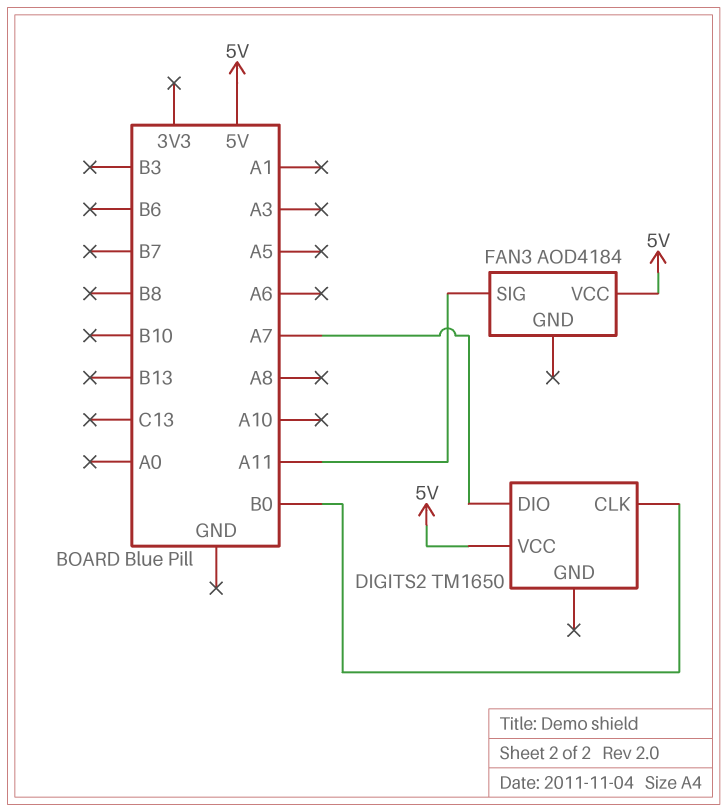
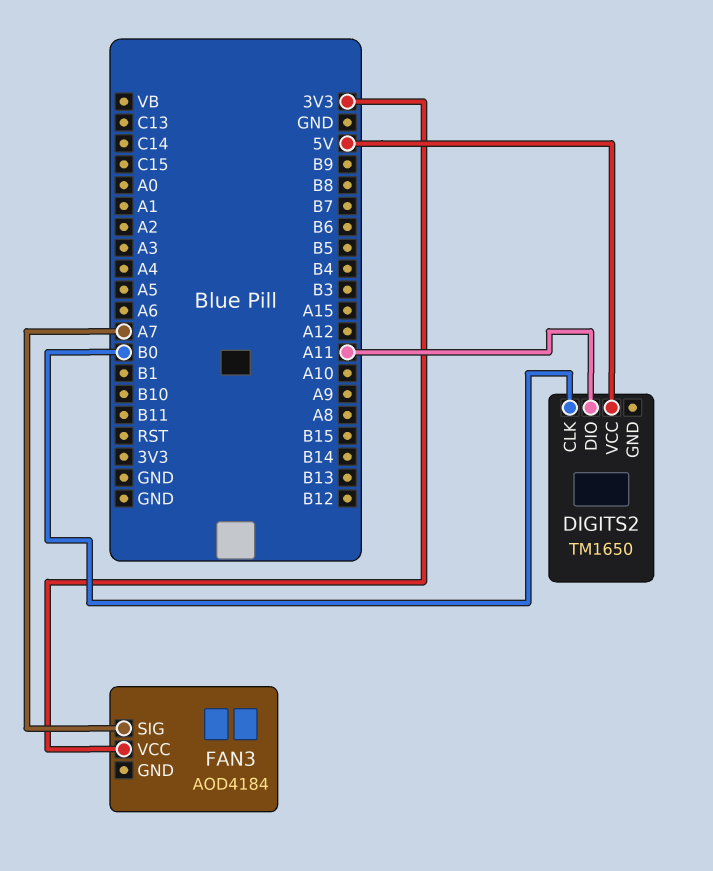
DIGITS2 pin DIO: A7 -> A11
FAN3 pin SIG: A11 -> A7
FAN3 pin VCC: 5V -> 3V3

